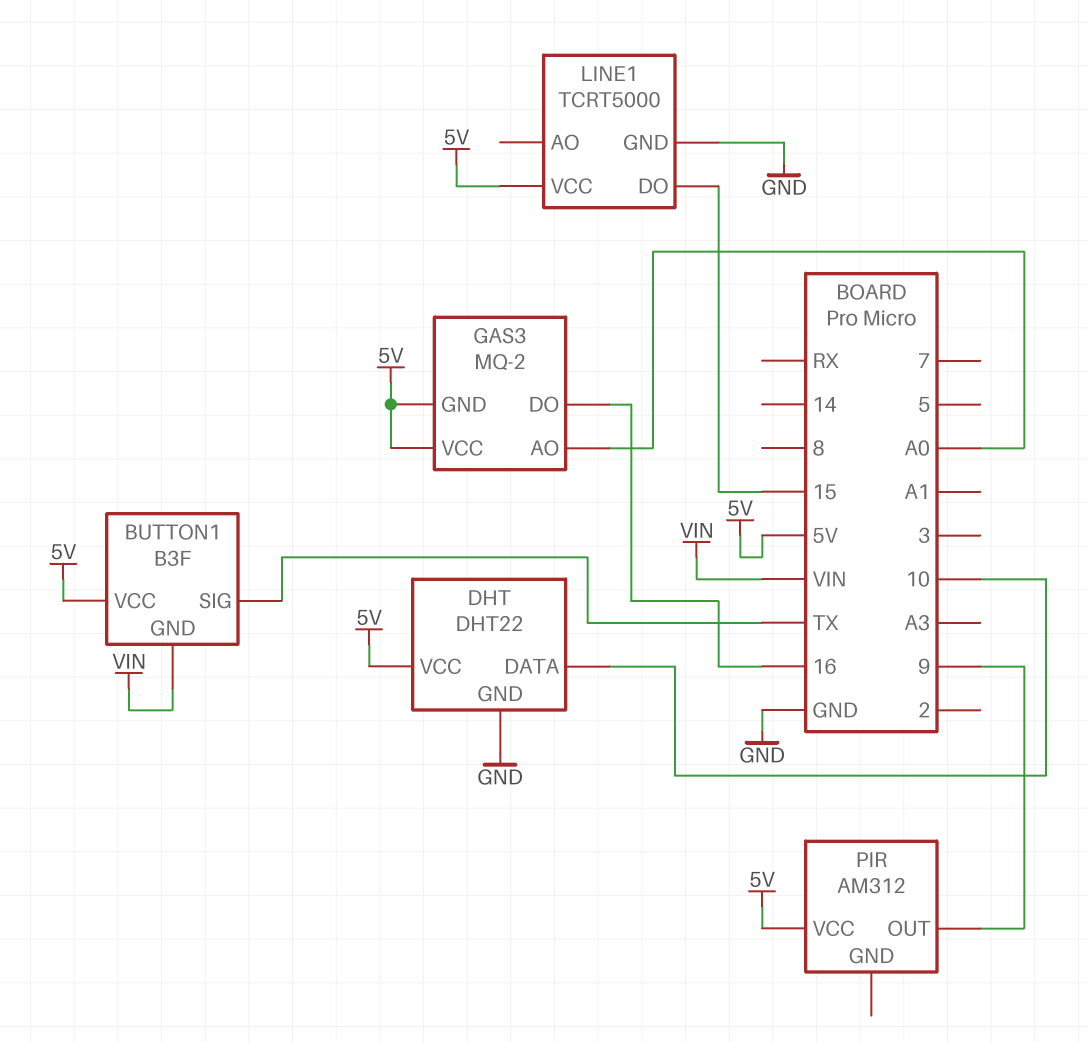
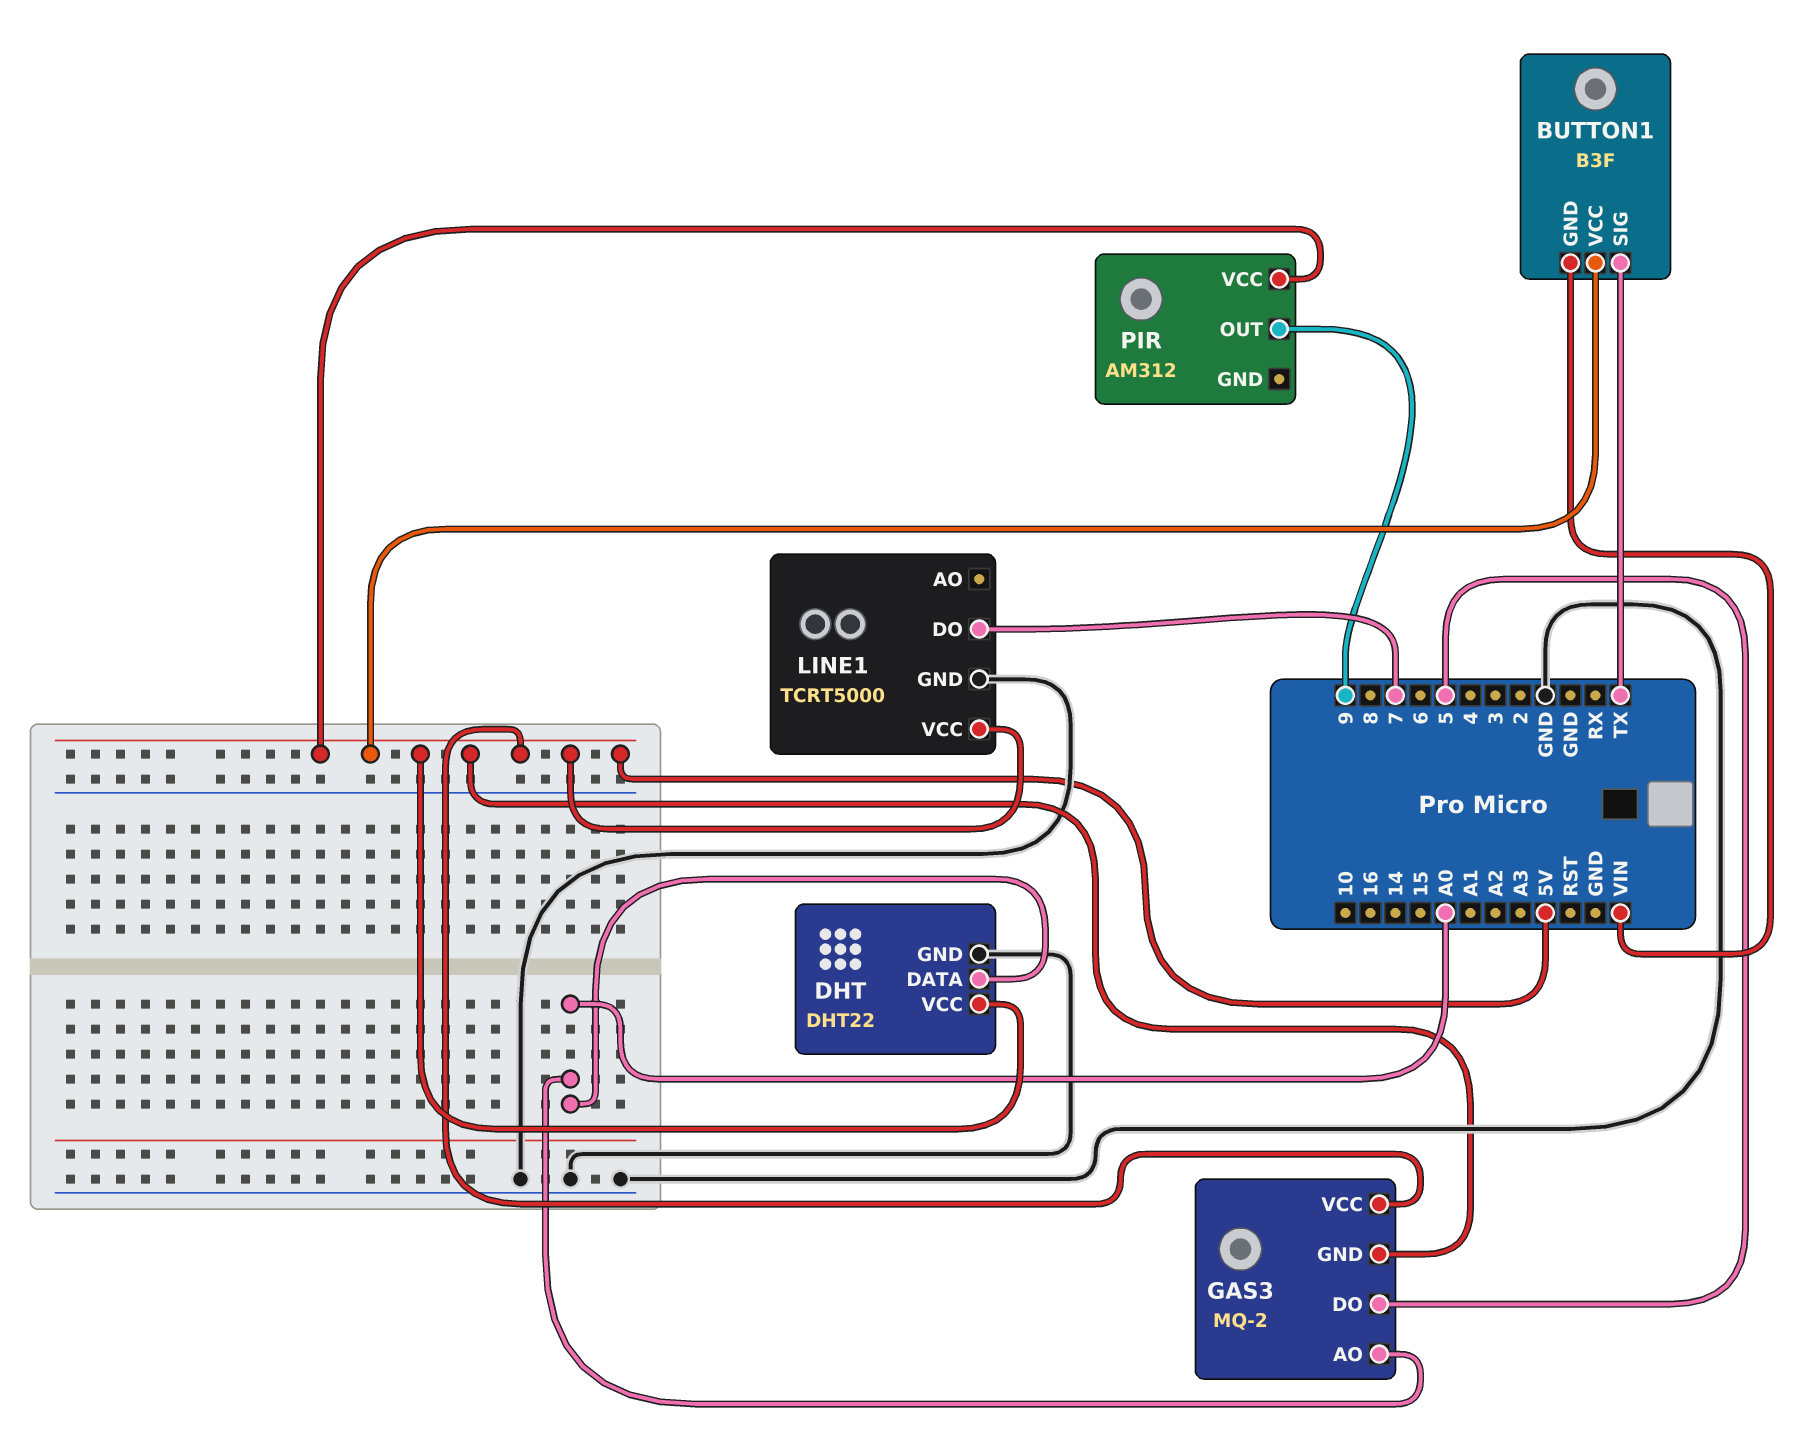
DHT pin DATA: 10 -> A0
GAS3 pin DO: 16 -> 5
LINE1 pin DO: 15 -> 7

